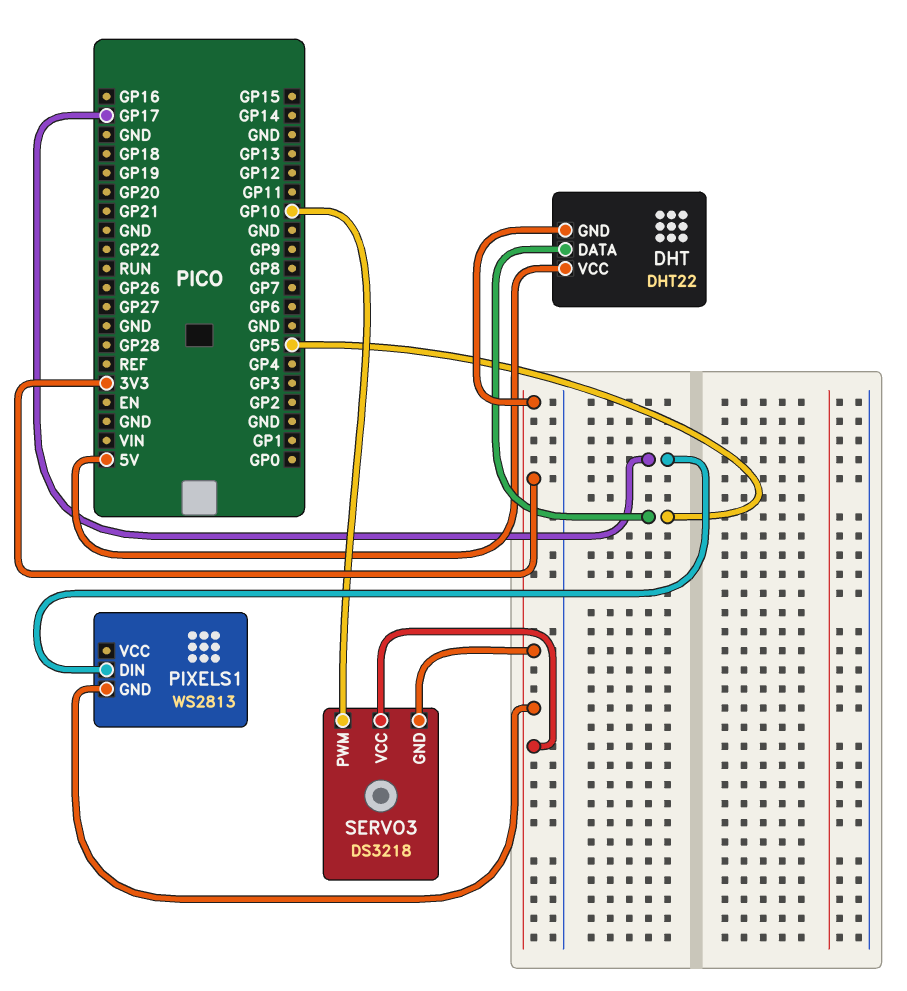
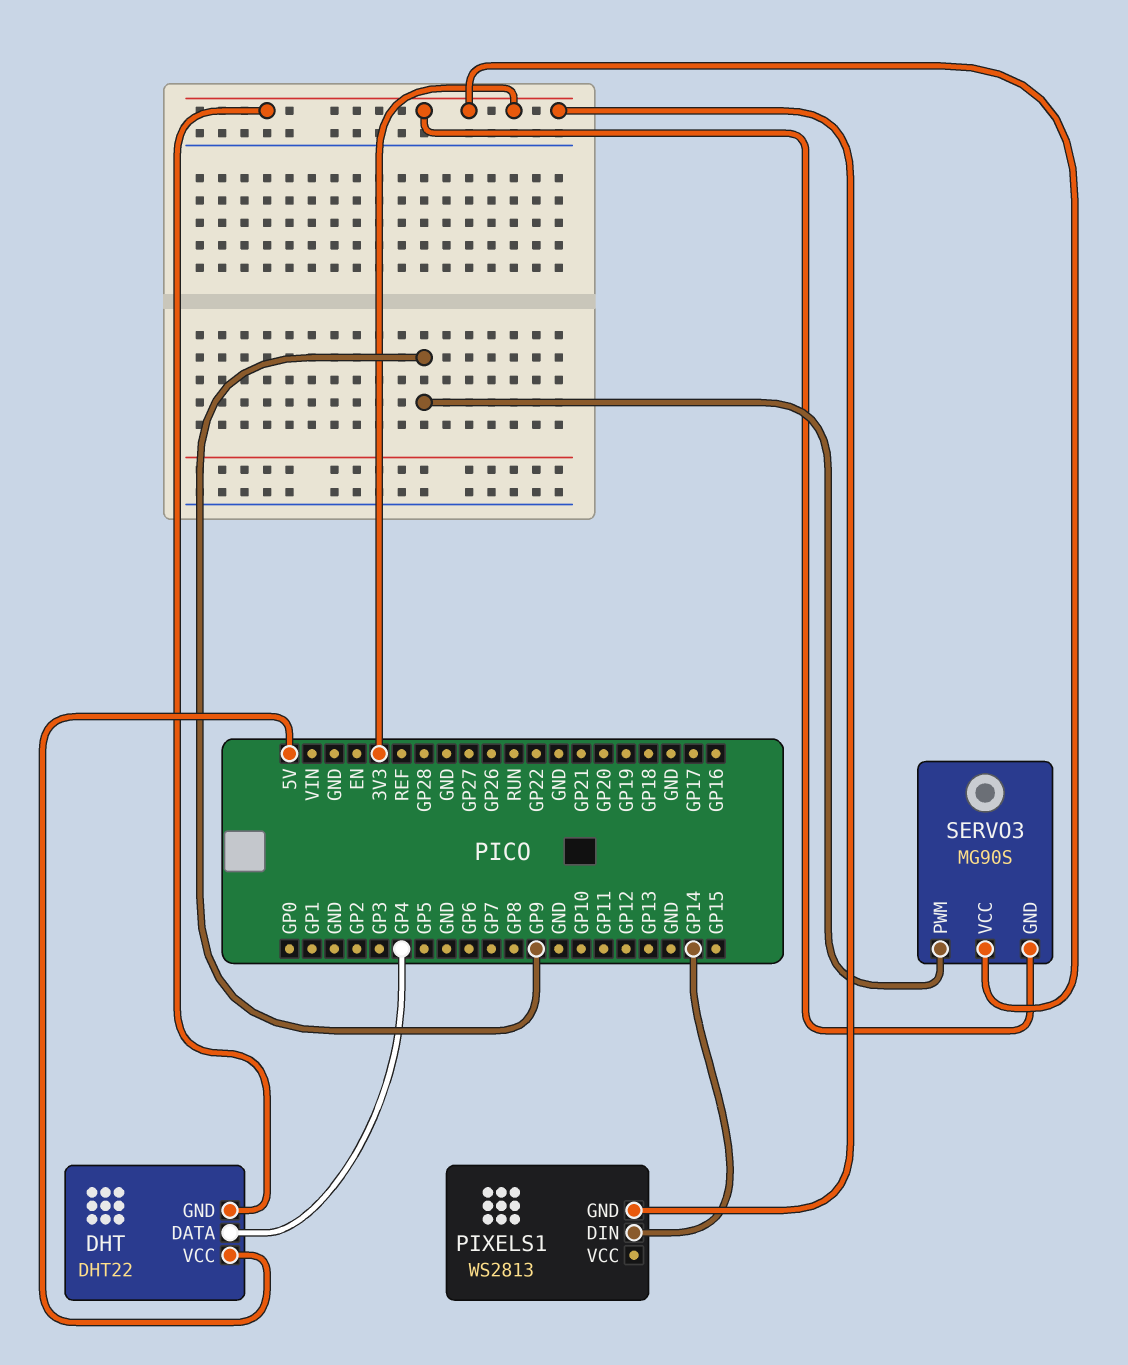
DHT pin DATA: GP5 -> GP4
PIXELS1 pin DIN: GP17 -> GP14
SERVO3: DS3218 -> MG90S
SERVO3 pin PWM: GP10 -> GP9

